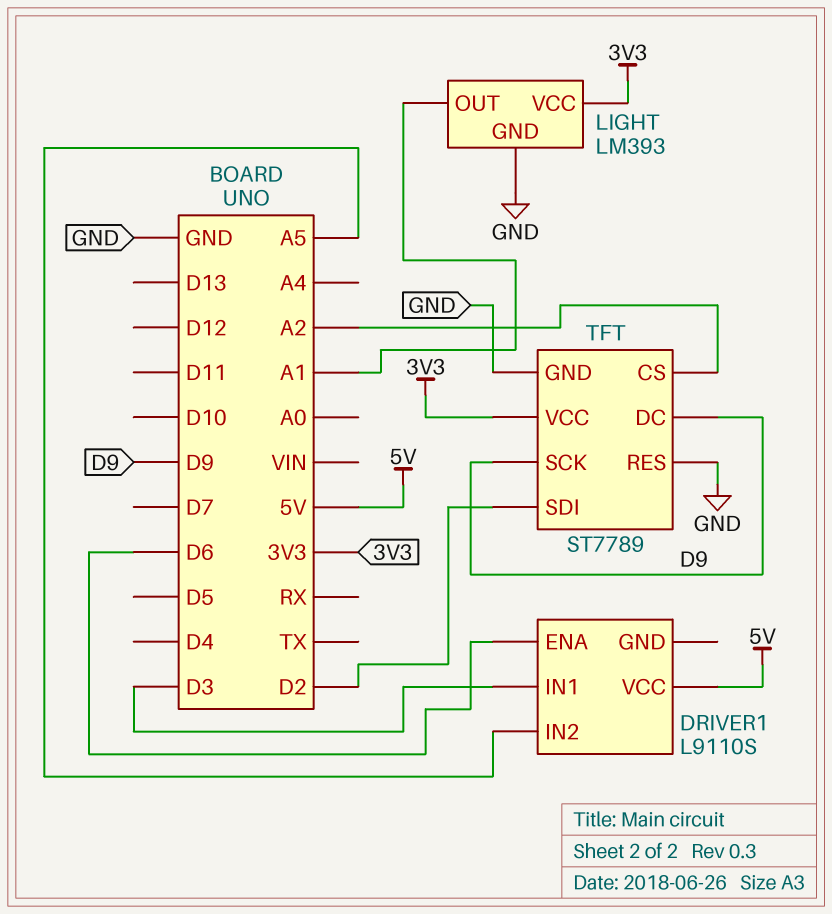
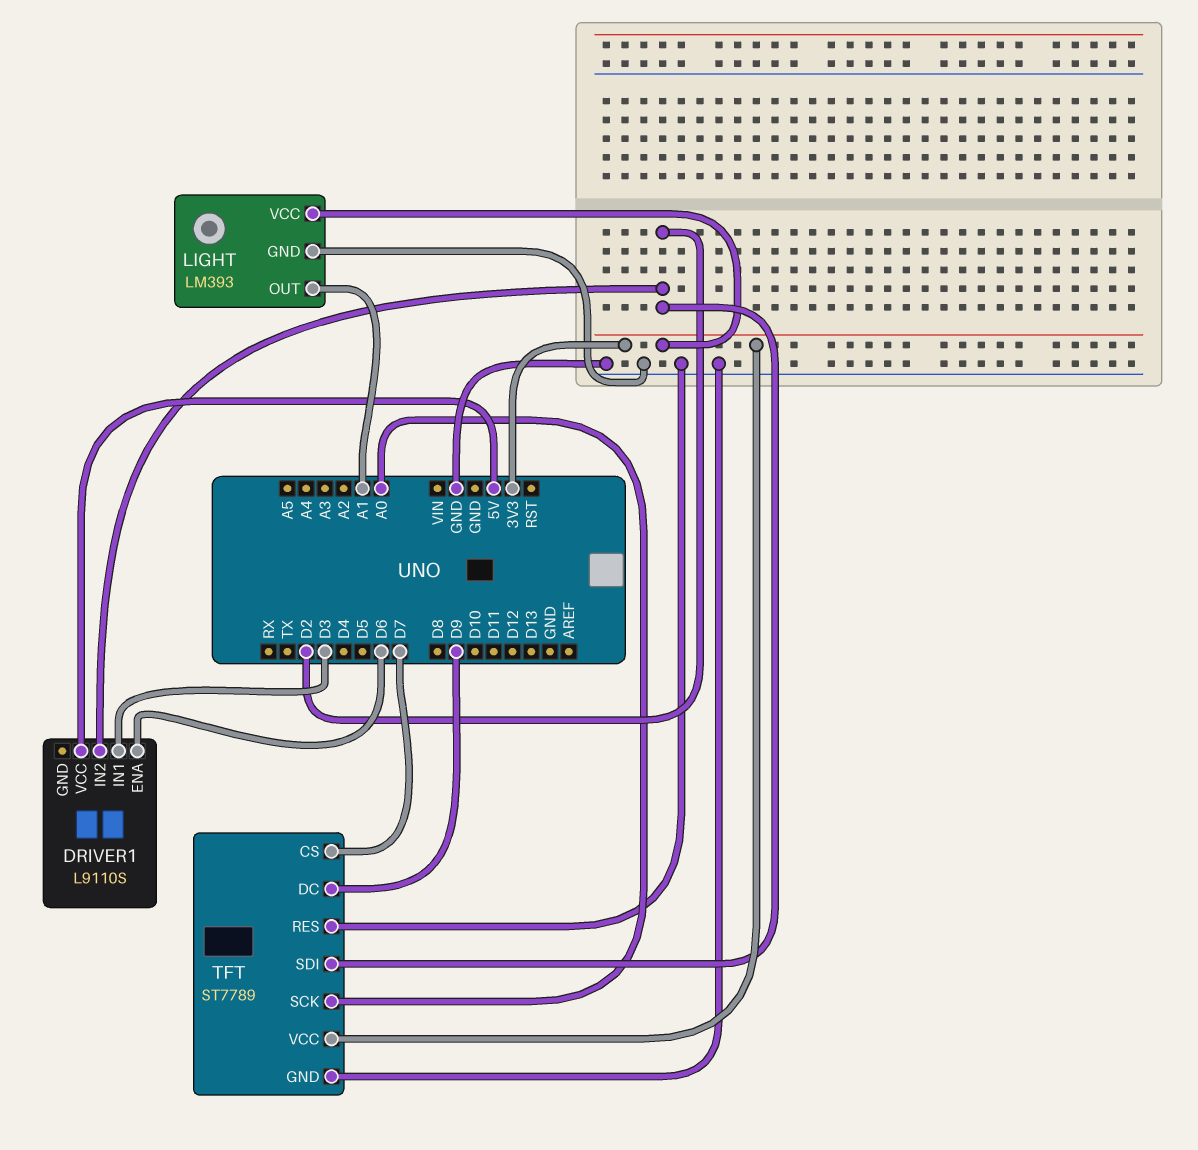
DRIVER1 pin IN2: A5 -> D2
TFT pin CS: A2 -> D7
TFT pin SCK: D9 -> A0

